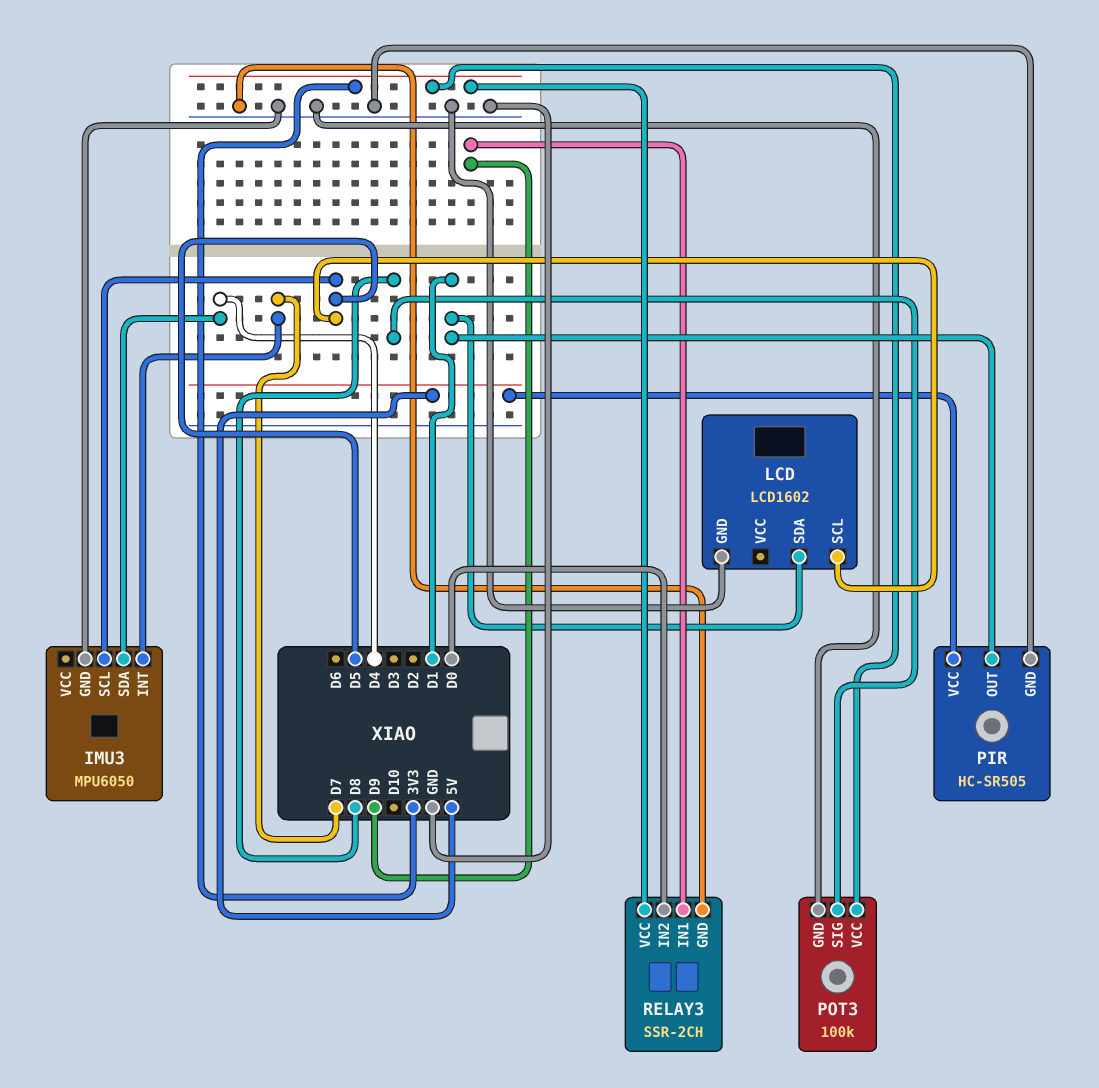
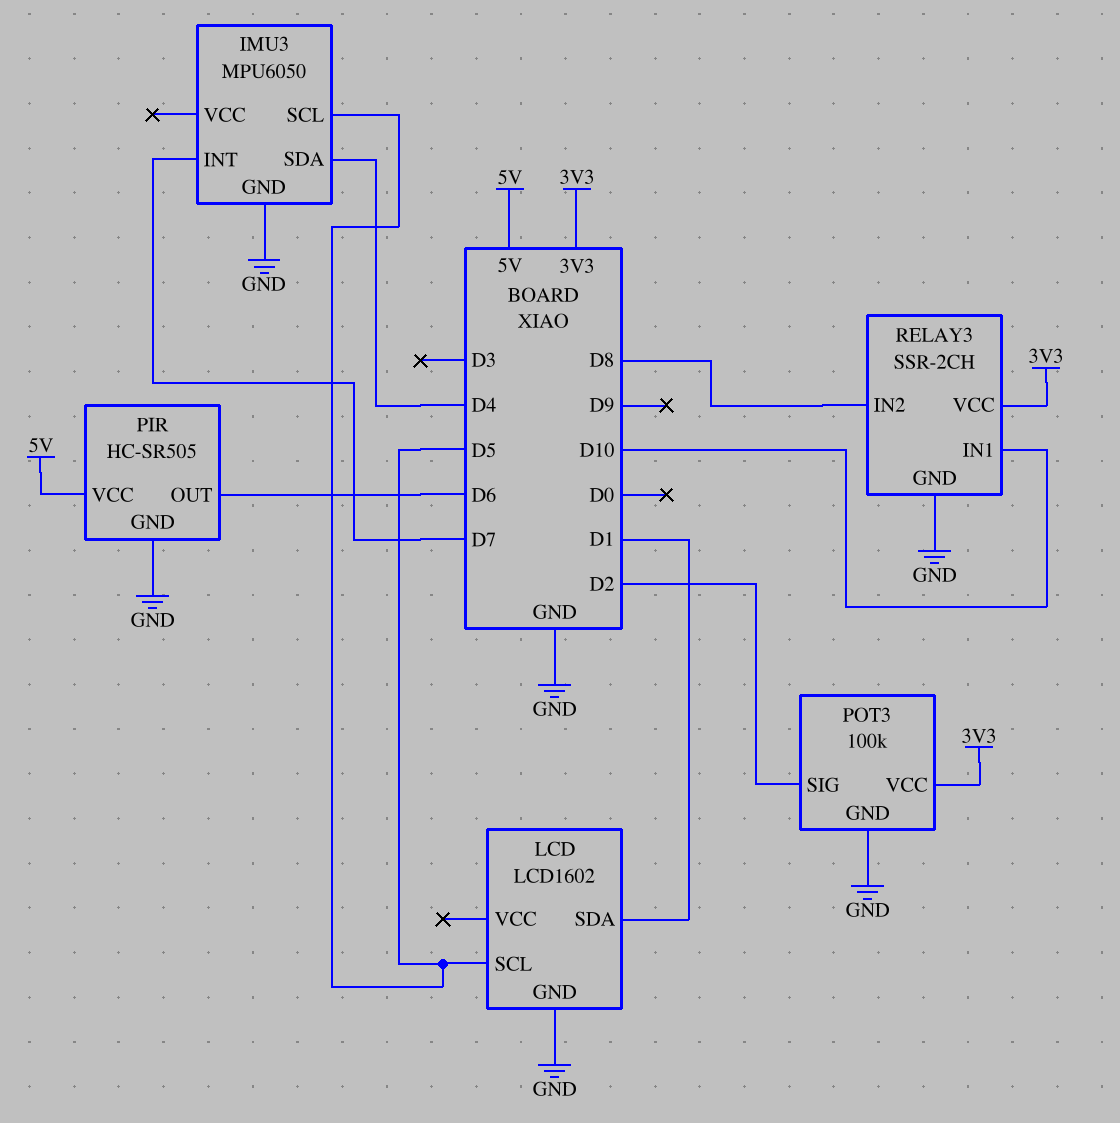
PIR pin OUT: D1 -> D6
POT3 pin SIG: D8 -> D2
RELAY3 pin IN1: D9 -> D10
RELAY3 pin IN2: D0 -> D8

